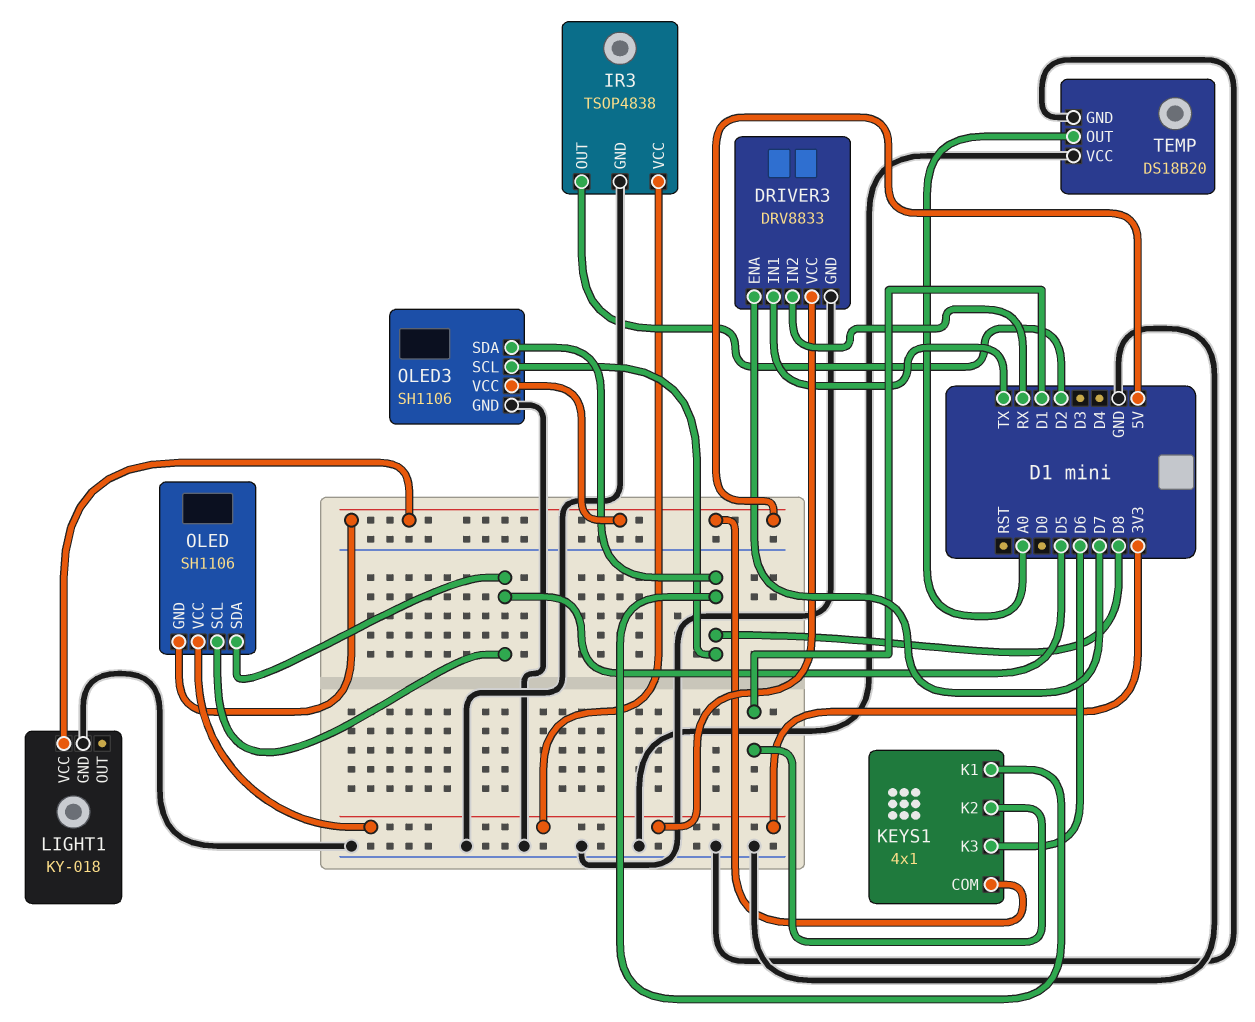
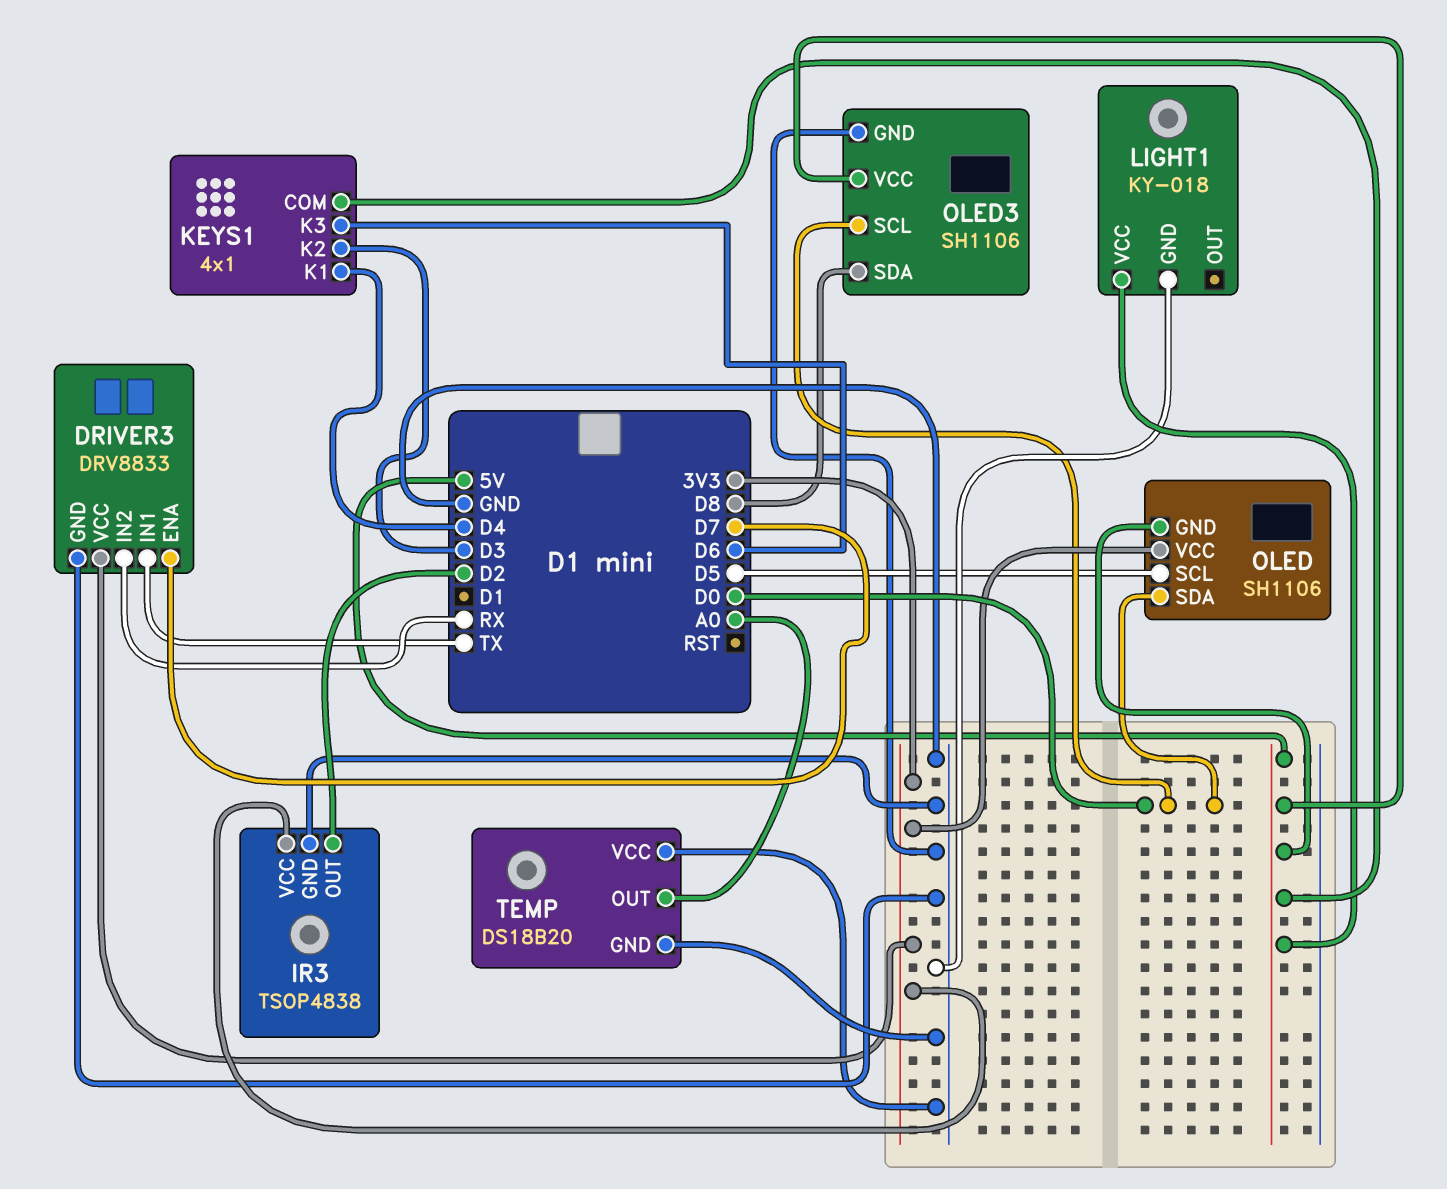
KEYS1 pin K1: D8 -> D4
KEYS1 pin K2: D1 -> D3
OLED pin SDA: D5 -> D0
OLED3 pin SCL: D8 -> D0

